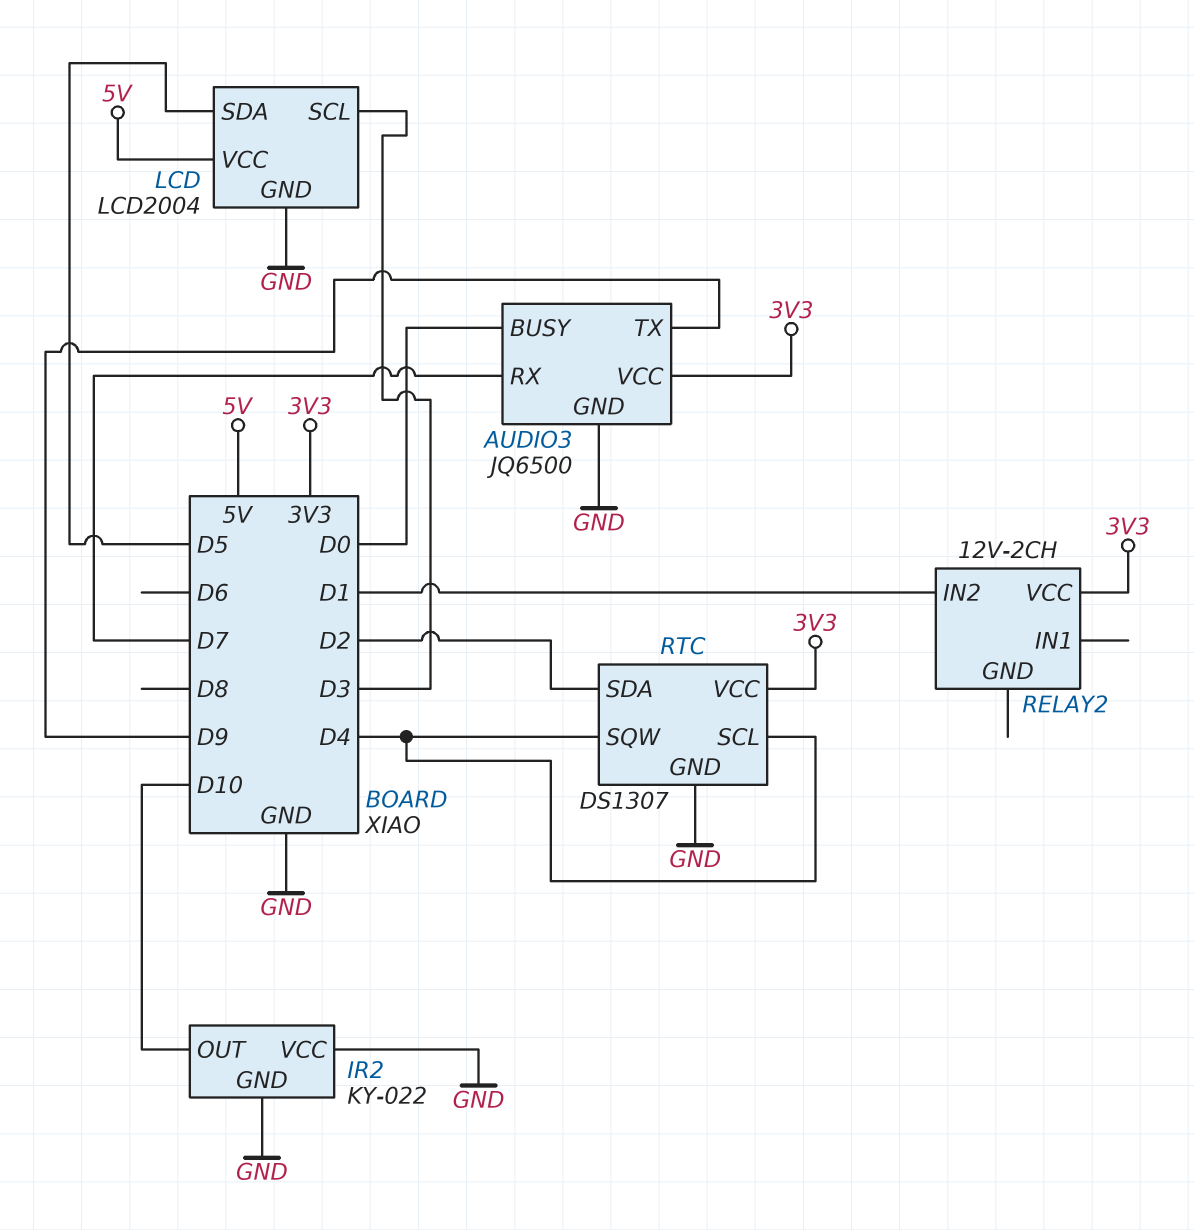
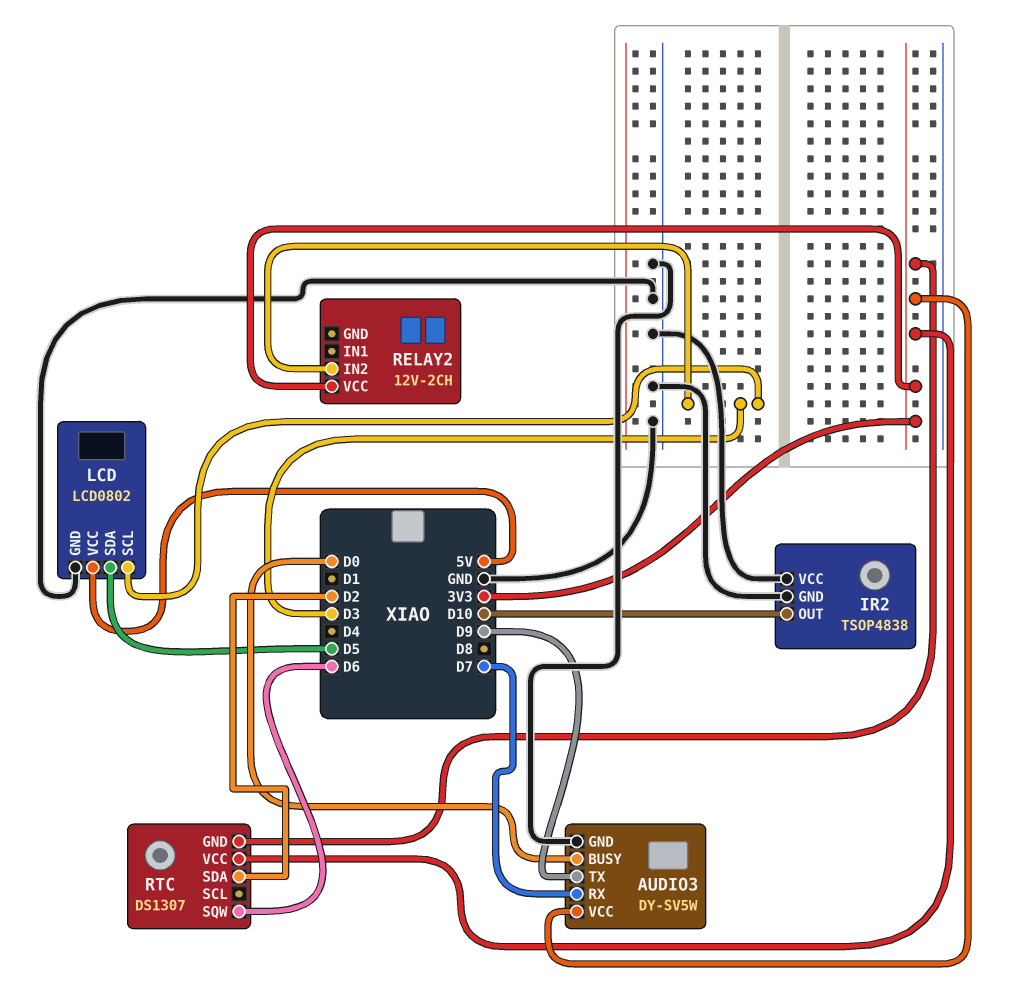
AUDIO3: JQ6500 -> DY-SV5W
IR2: KY-022 -> TSOP4838
LCD: LCD2004 -> LCD0802
RELAY2 pin IN2: D1 -> D3
RTC pin GND: GND -> 3V3
RTC pin SCL: D4 -> none
RTC pin SQW: D4 -> D6

